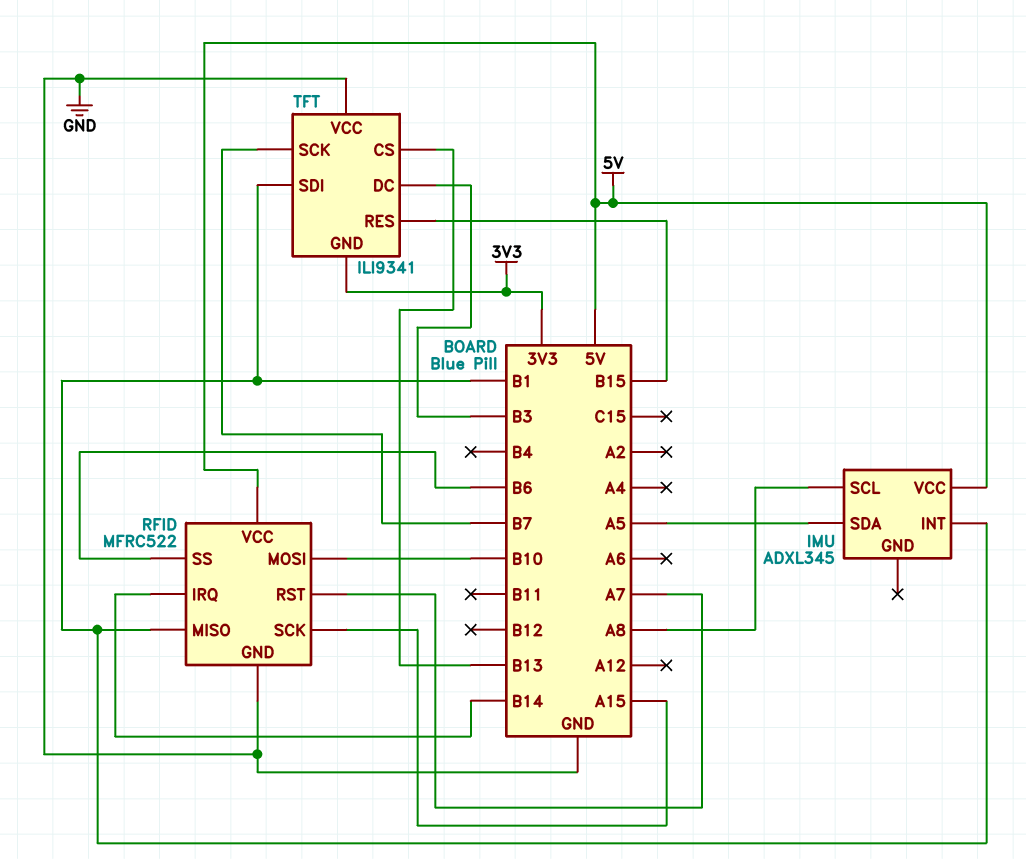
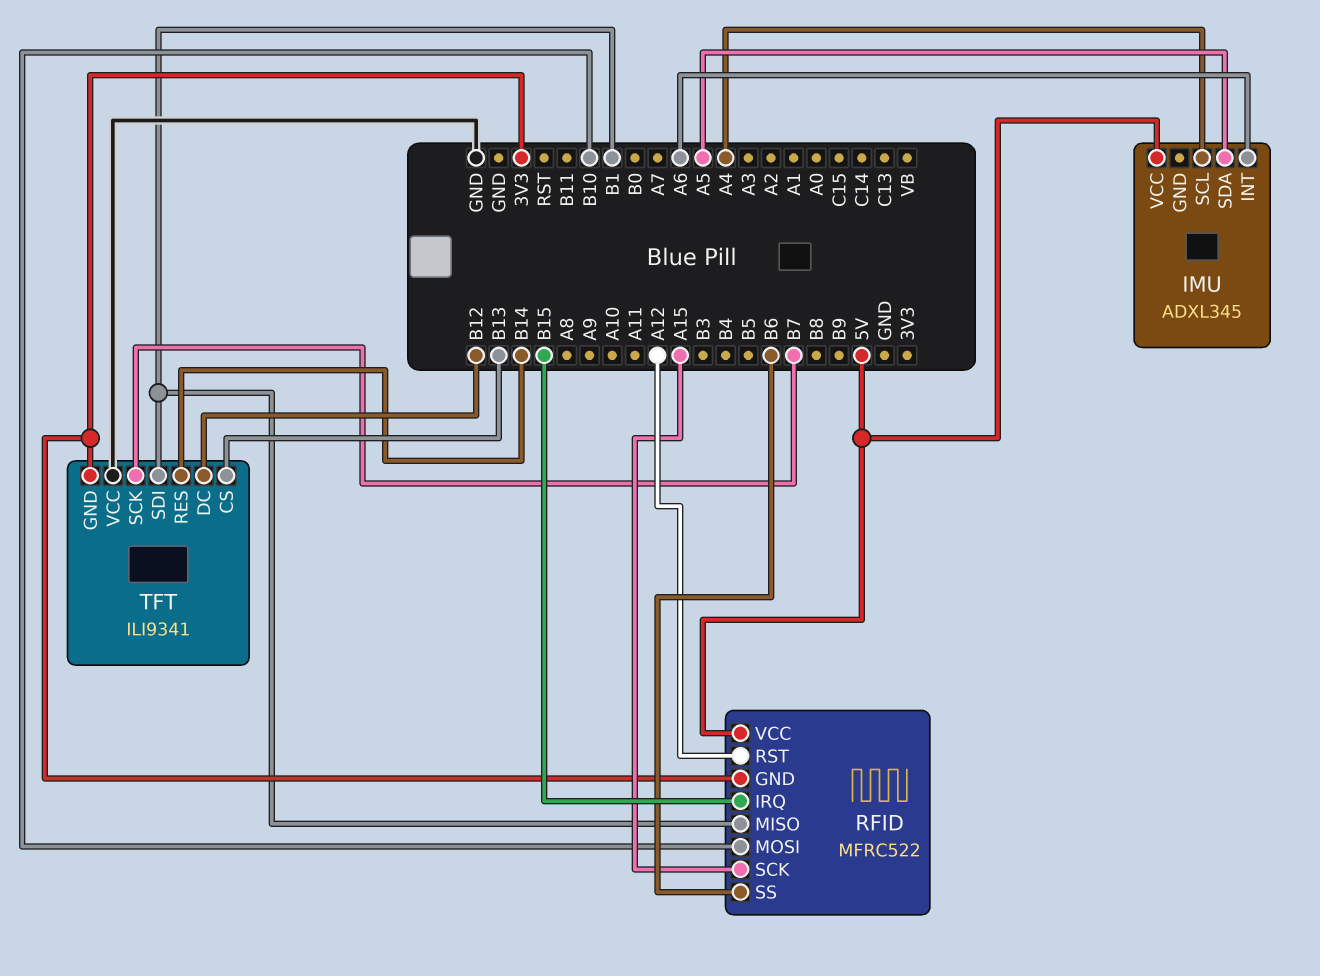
IMU pin INT: B1 -> A6
IMU pin SCL: A8 -> A4
RFID pin GND: GND -> 3V3
RFID pin IRQ: B14 -> B15
RFID pin RST: A7 -> A12
TFT pin DC: B3 -> B12
TFT pin RES: B15 -> B14

